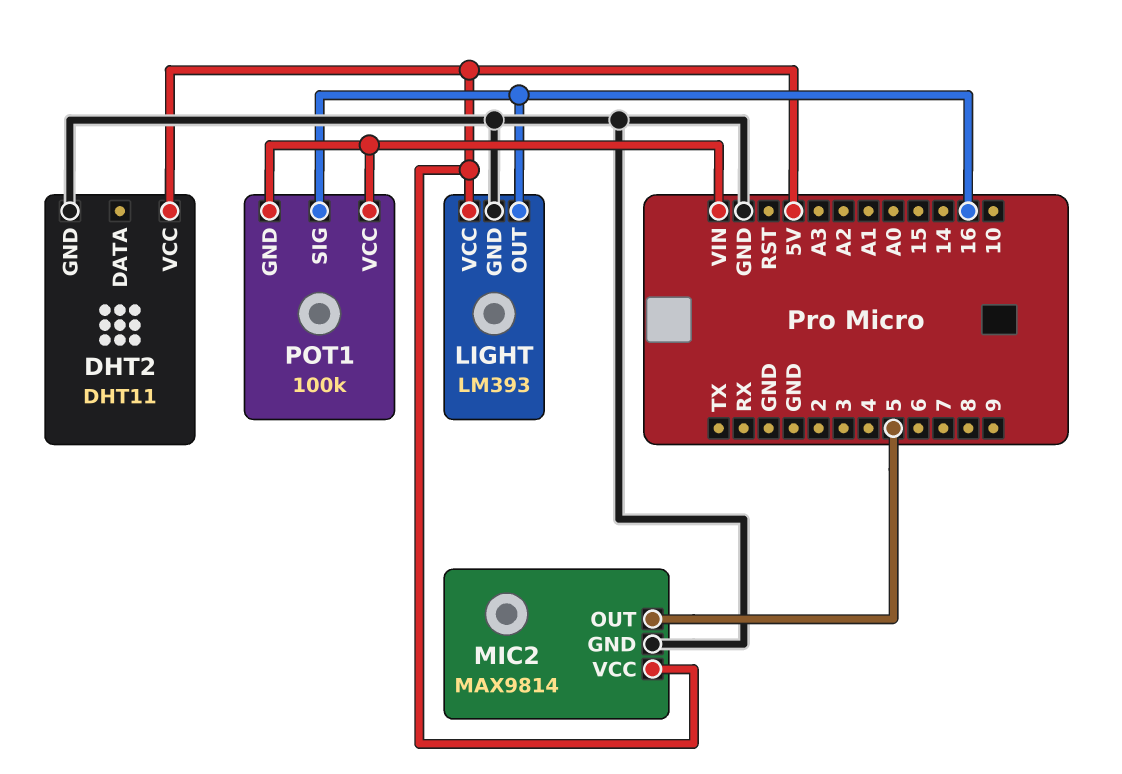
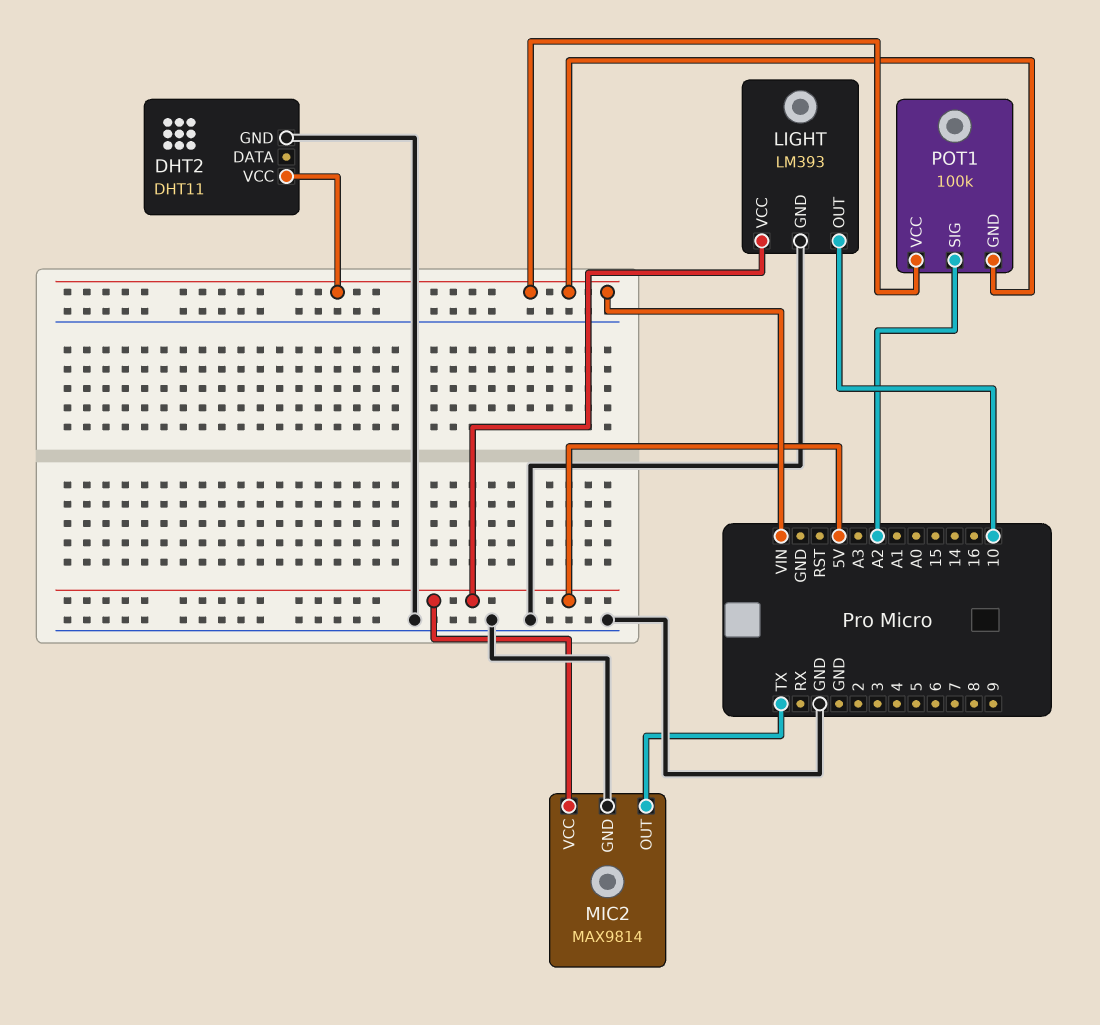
DHT2 pin VCC: 5V -> VIN
LIGHT pin OUT: 16 -> 10
MIC2 pin OUT: 5 -> TX
POT1 pin SIG: 16 -> A2

